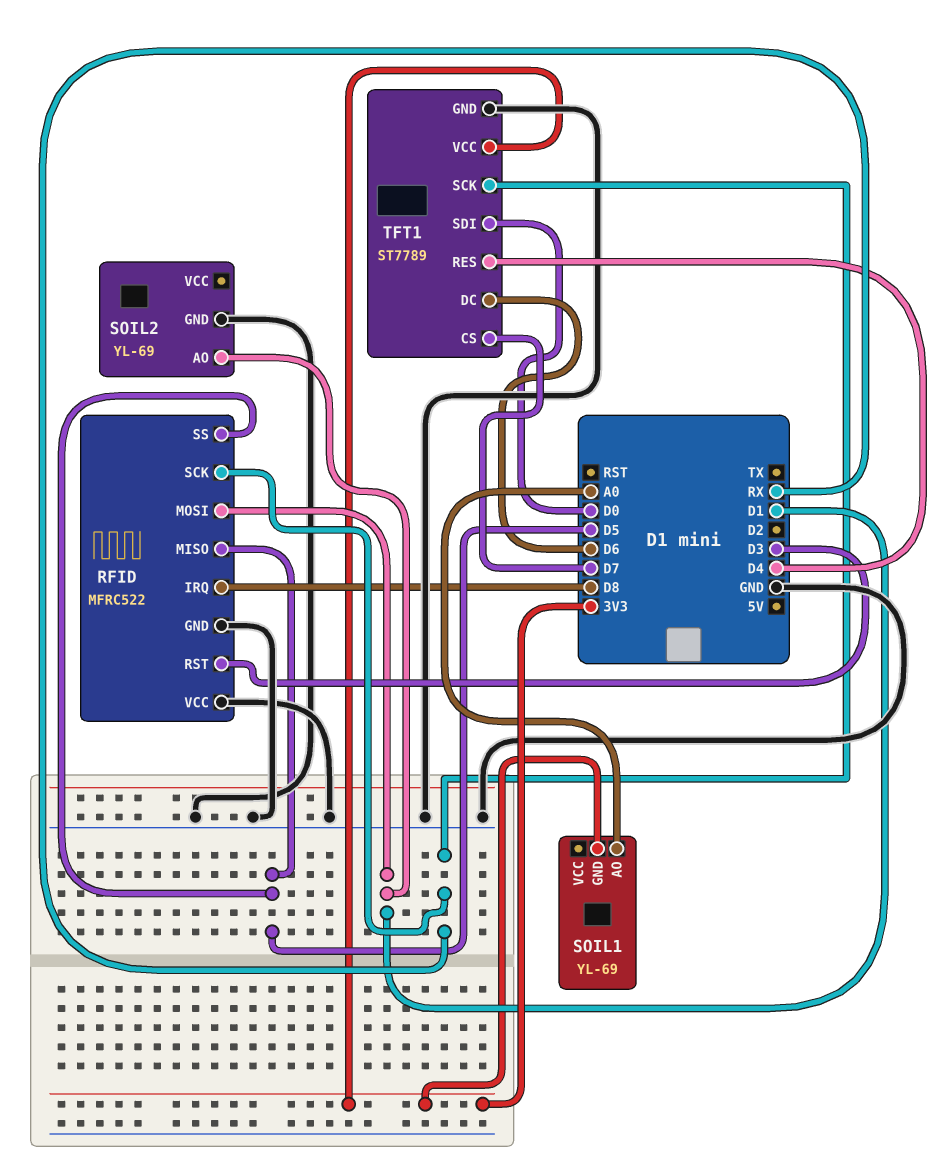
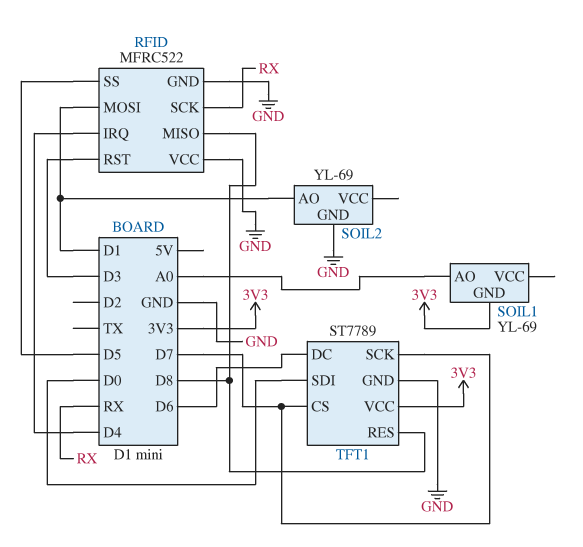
RFID pin IRQ: D8 -> D4
RFID pin MISO: D5 -> D8
TFT1 pin RES: D4 -> D8
TFT1 pin SCK: RX -> D7

